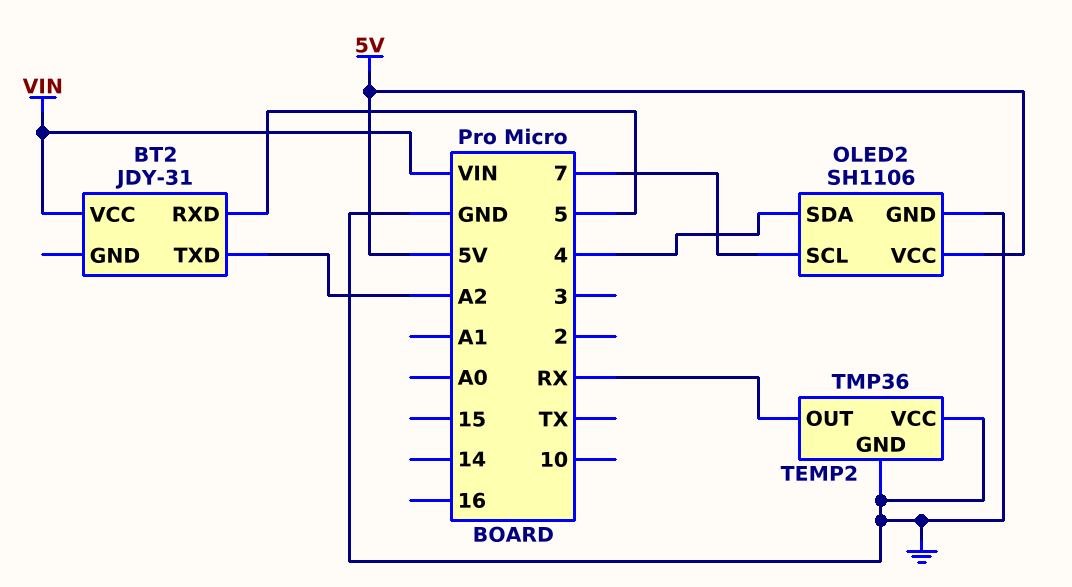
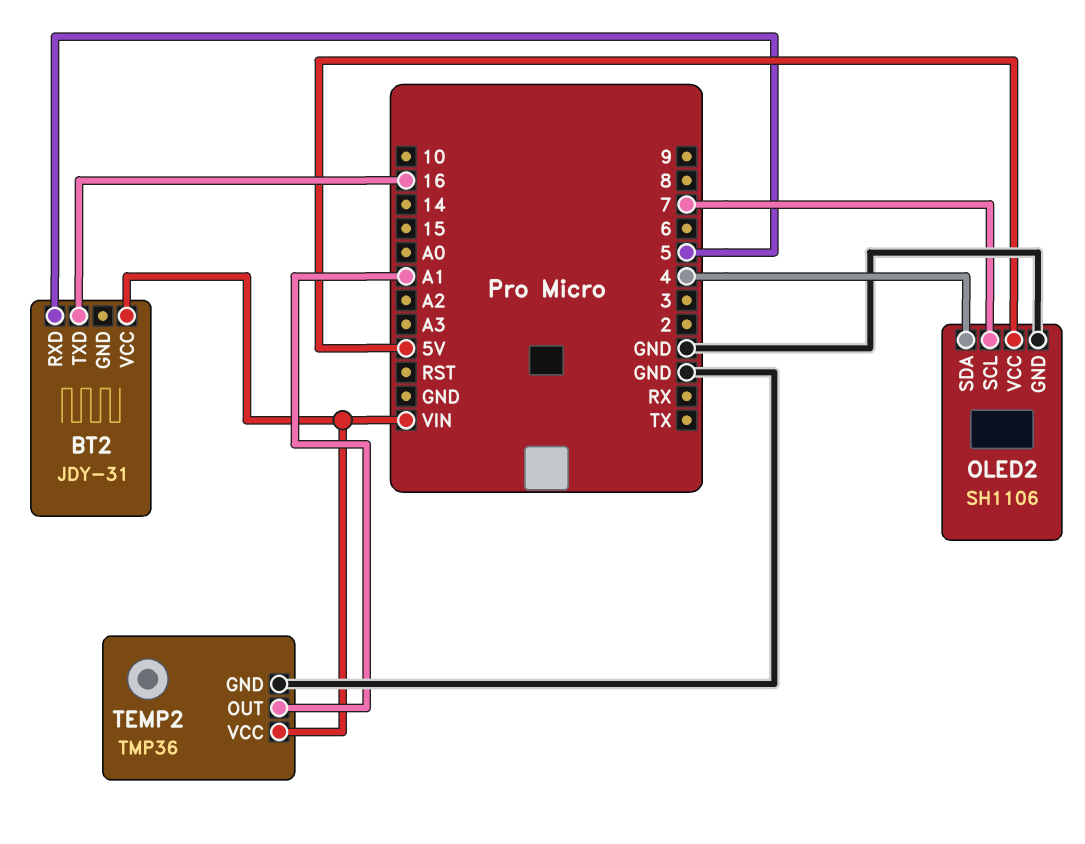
BT2 pin TXD: A2 -> 16
TEMP2 pin OUT: RX -> A1
TEMP2 pin VCC: GND -> VIN

